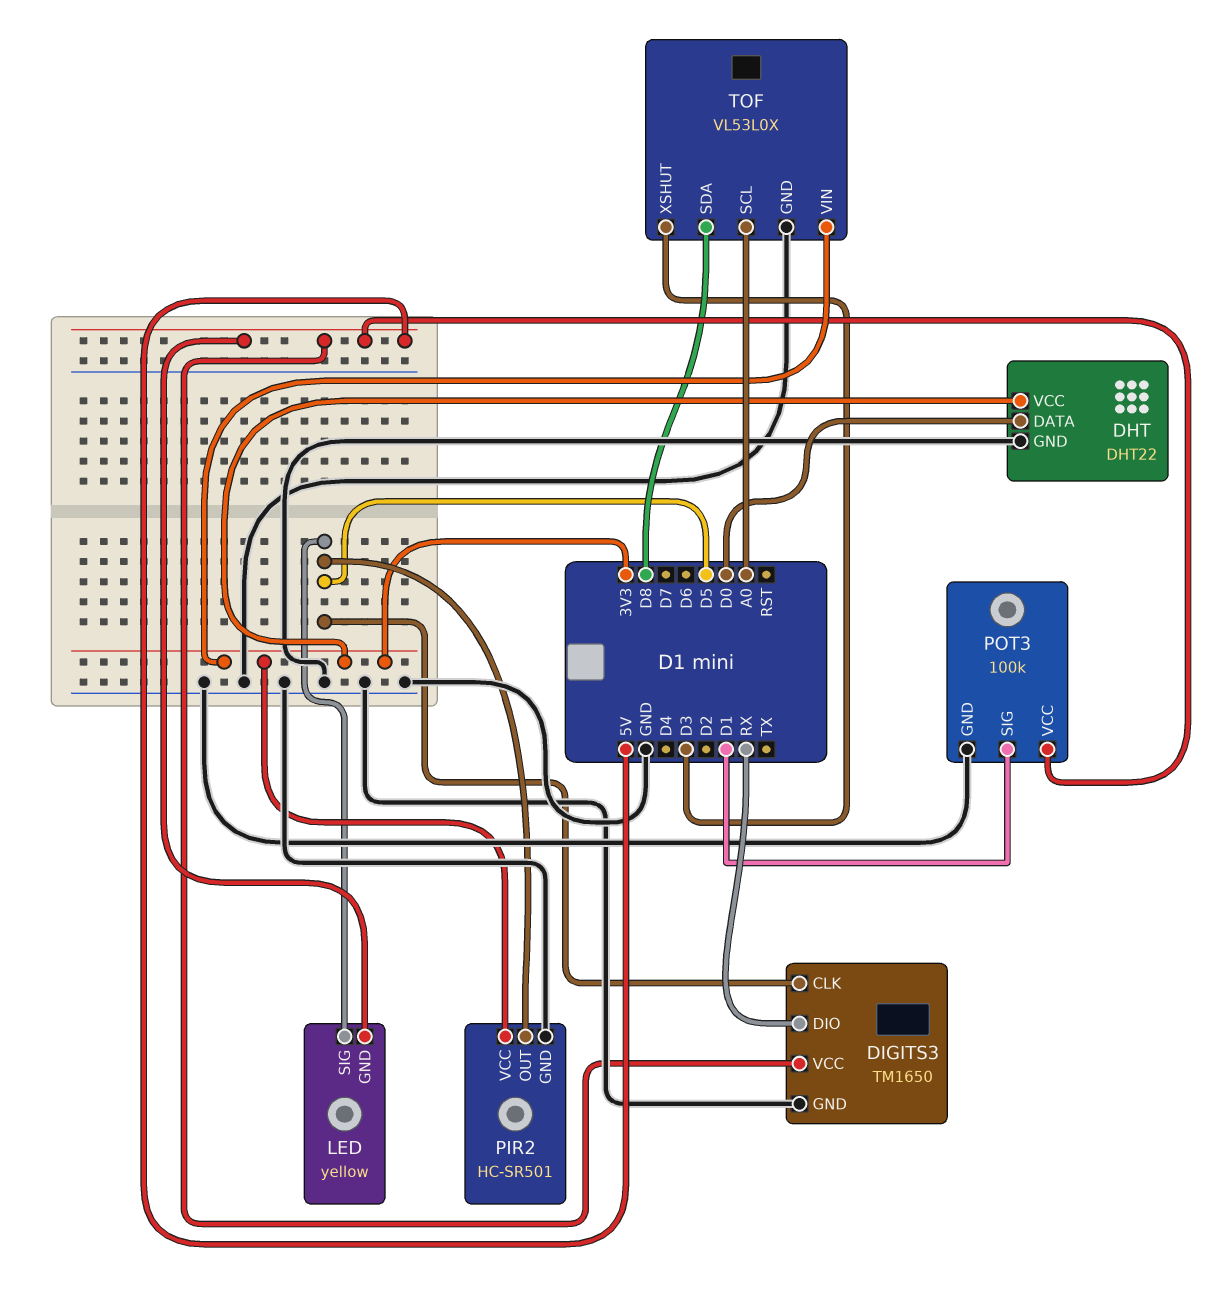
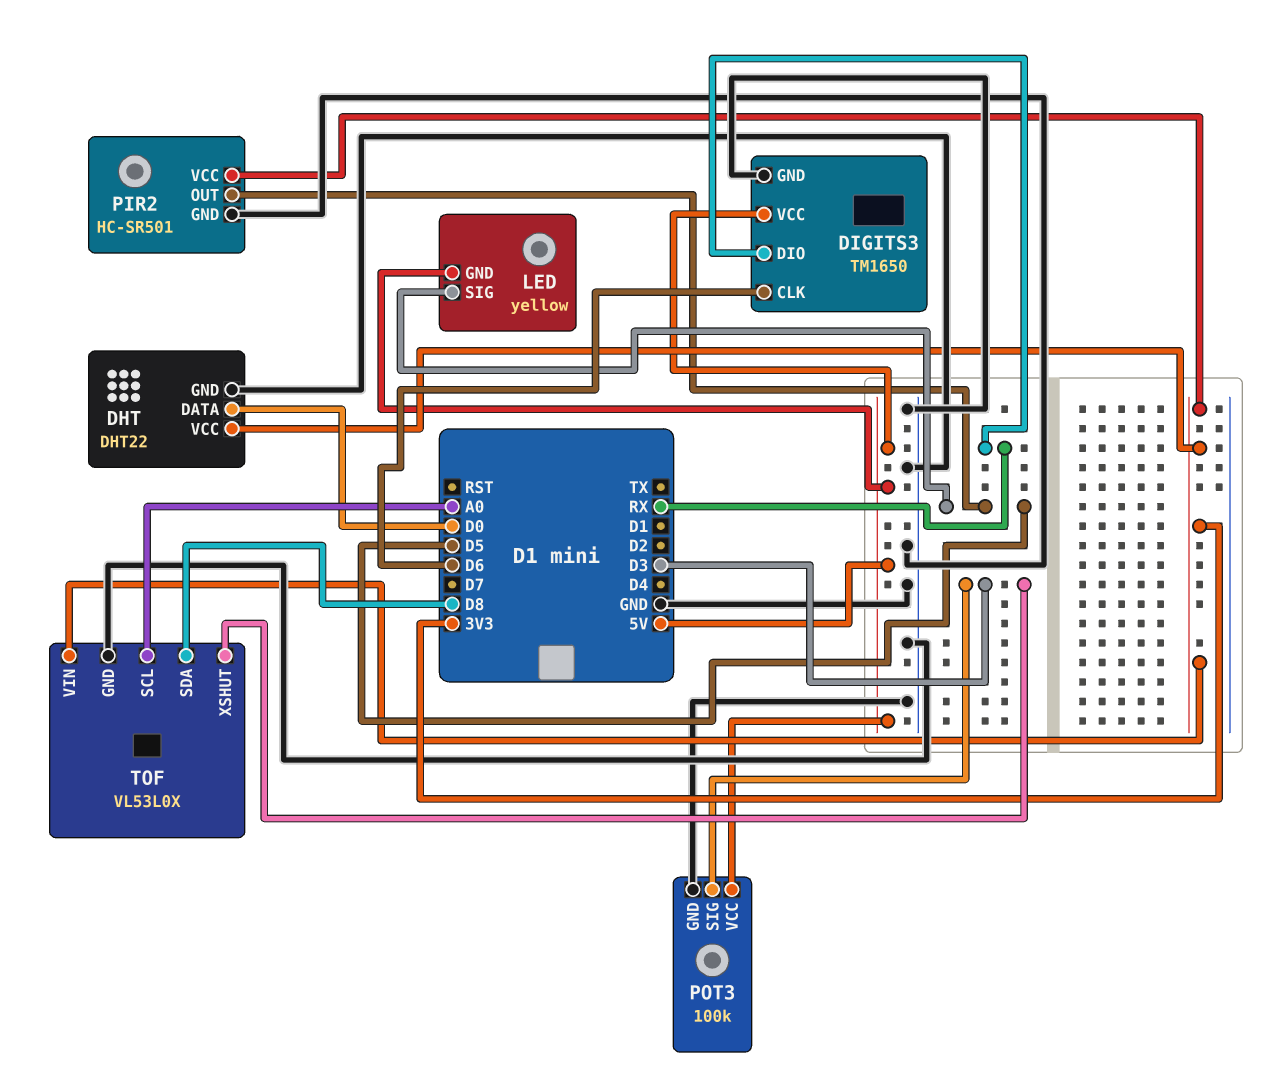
DIGITS3 pin CLK: D5 -> D6
POT3 pin SIG: D1 -> D3

